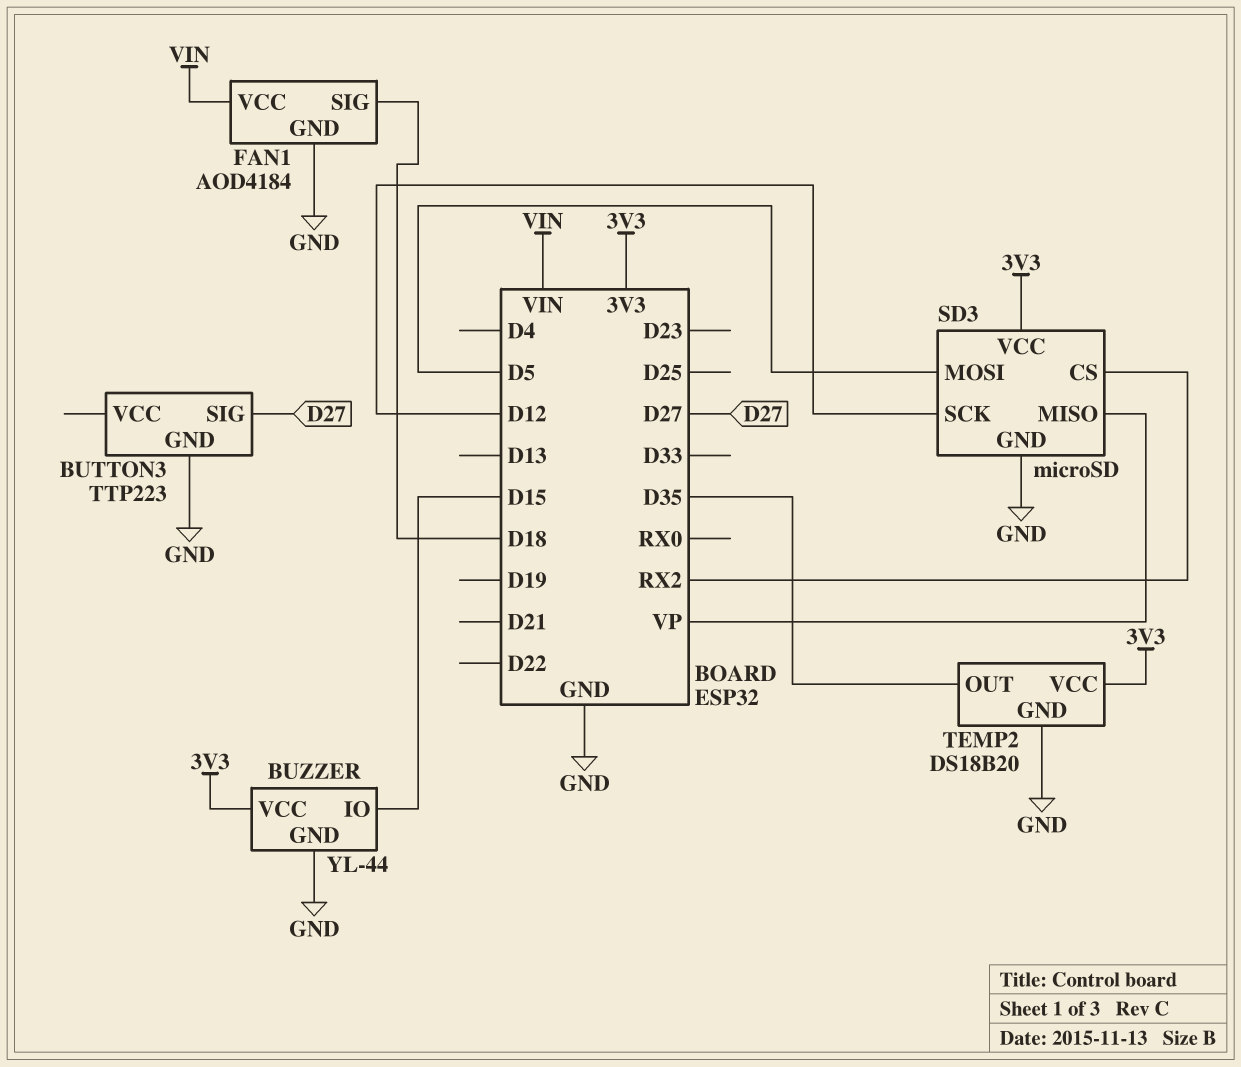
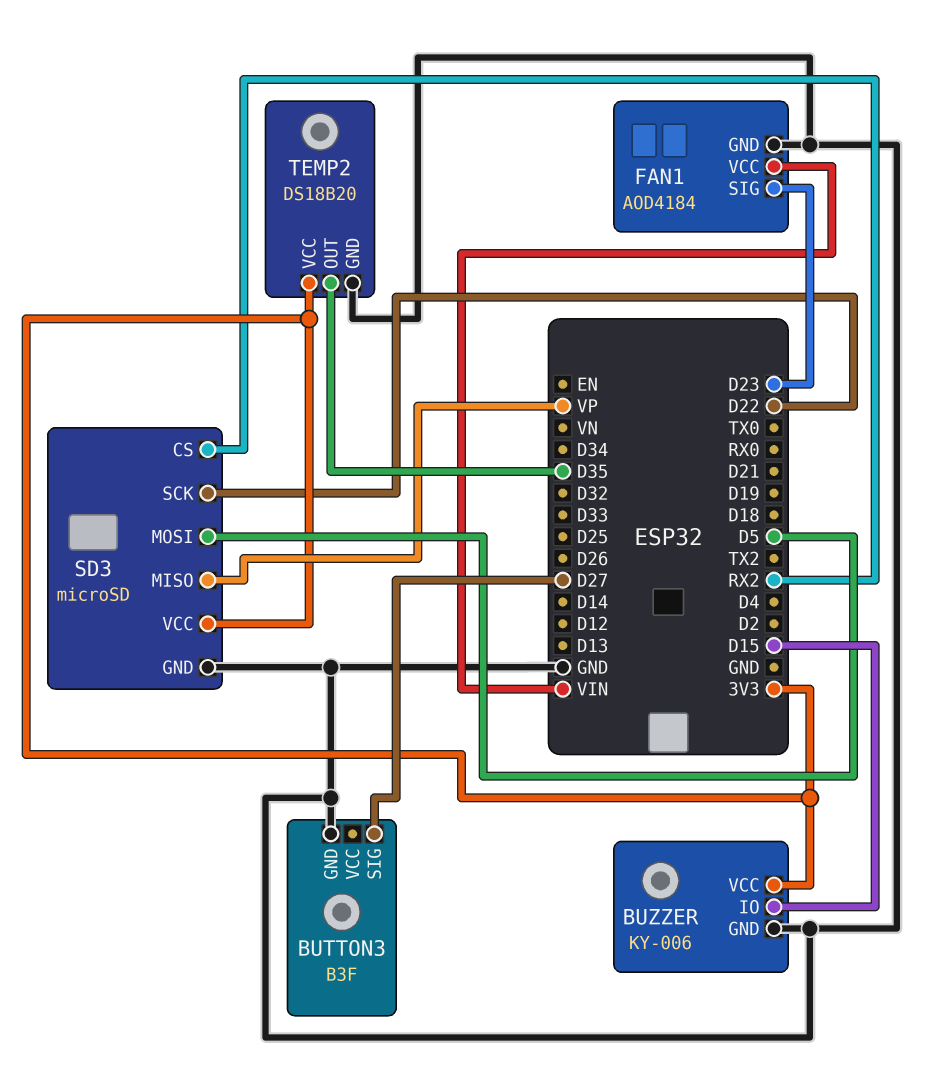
BUTTON3: TTP223 -> B3F
BUZZER: YL-44 -> KY-006
FAN1 pin SIG: D18 -> D23
SD3 pin SCK: D12 -> D22

